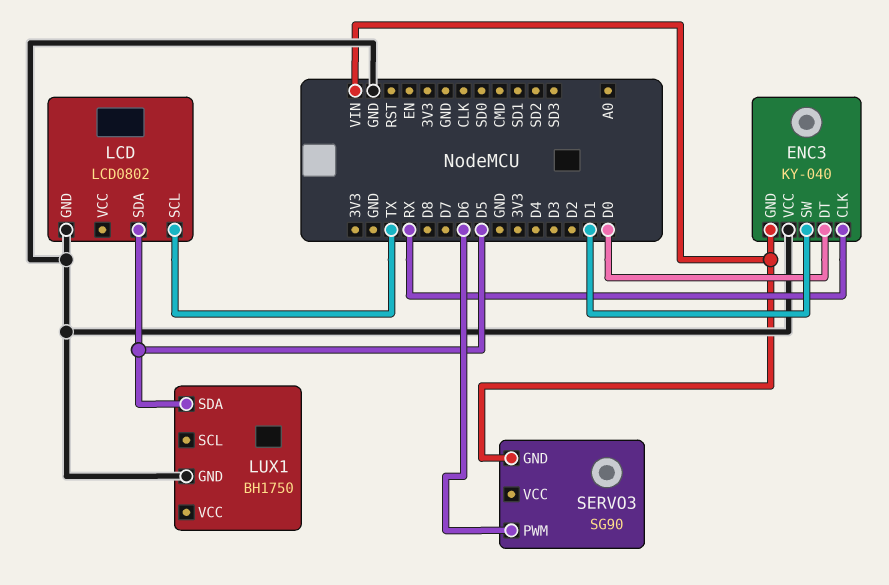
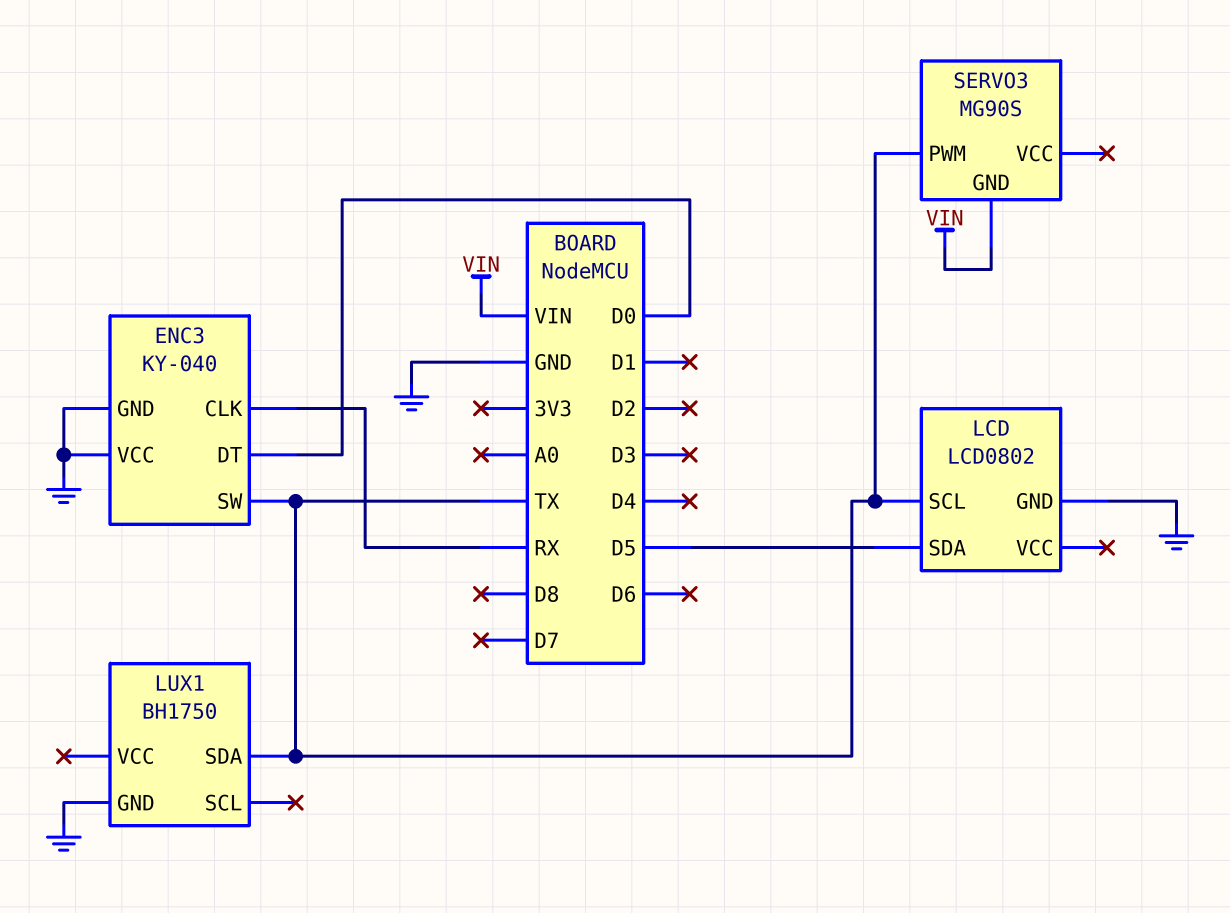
ENC3 pin GND: VIN -> GND
ENC3 pin SW: D1 -> TX
LUX1 pin SDA: D5 -> TX
SERVO3: SG90 -> MG90S
SERVO3 pin PWM: D6 -> TX

